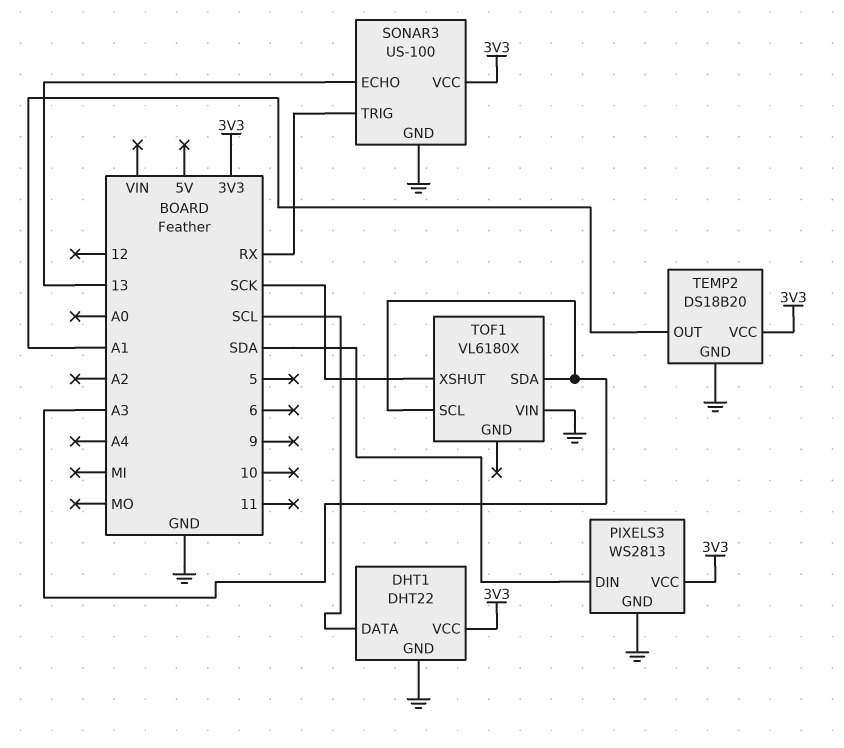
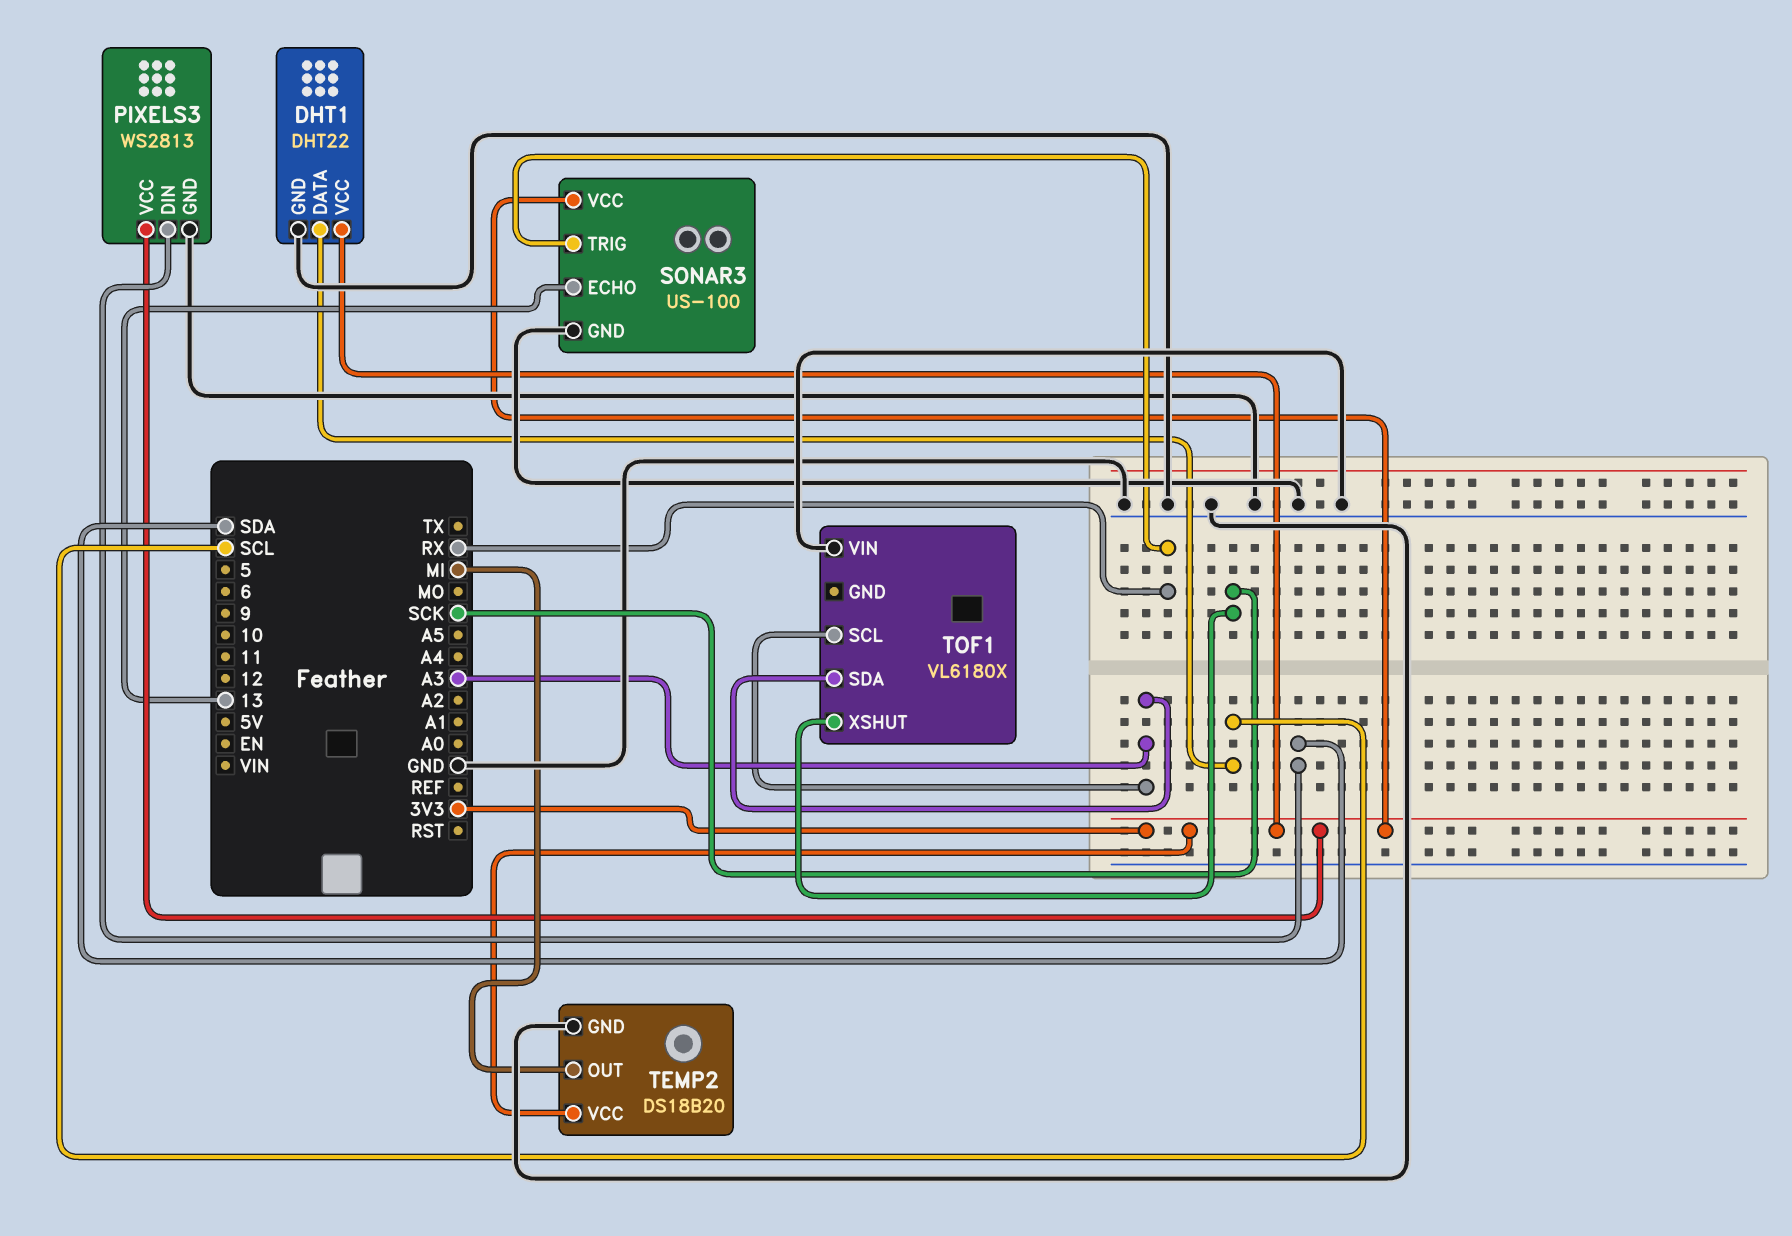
TEMP2 pin OUT: A1 -> MI

